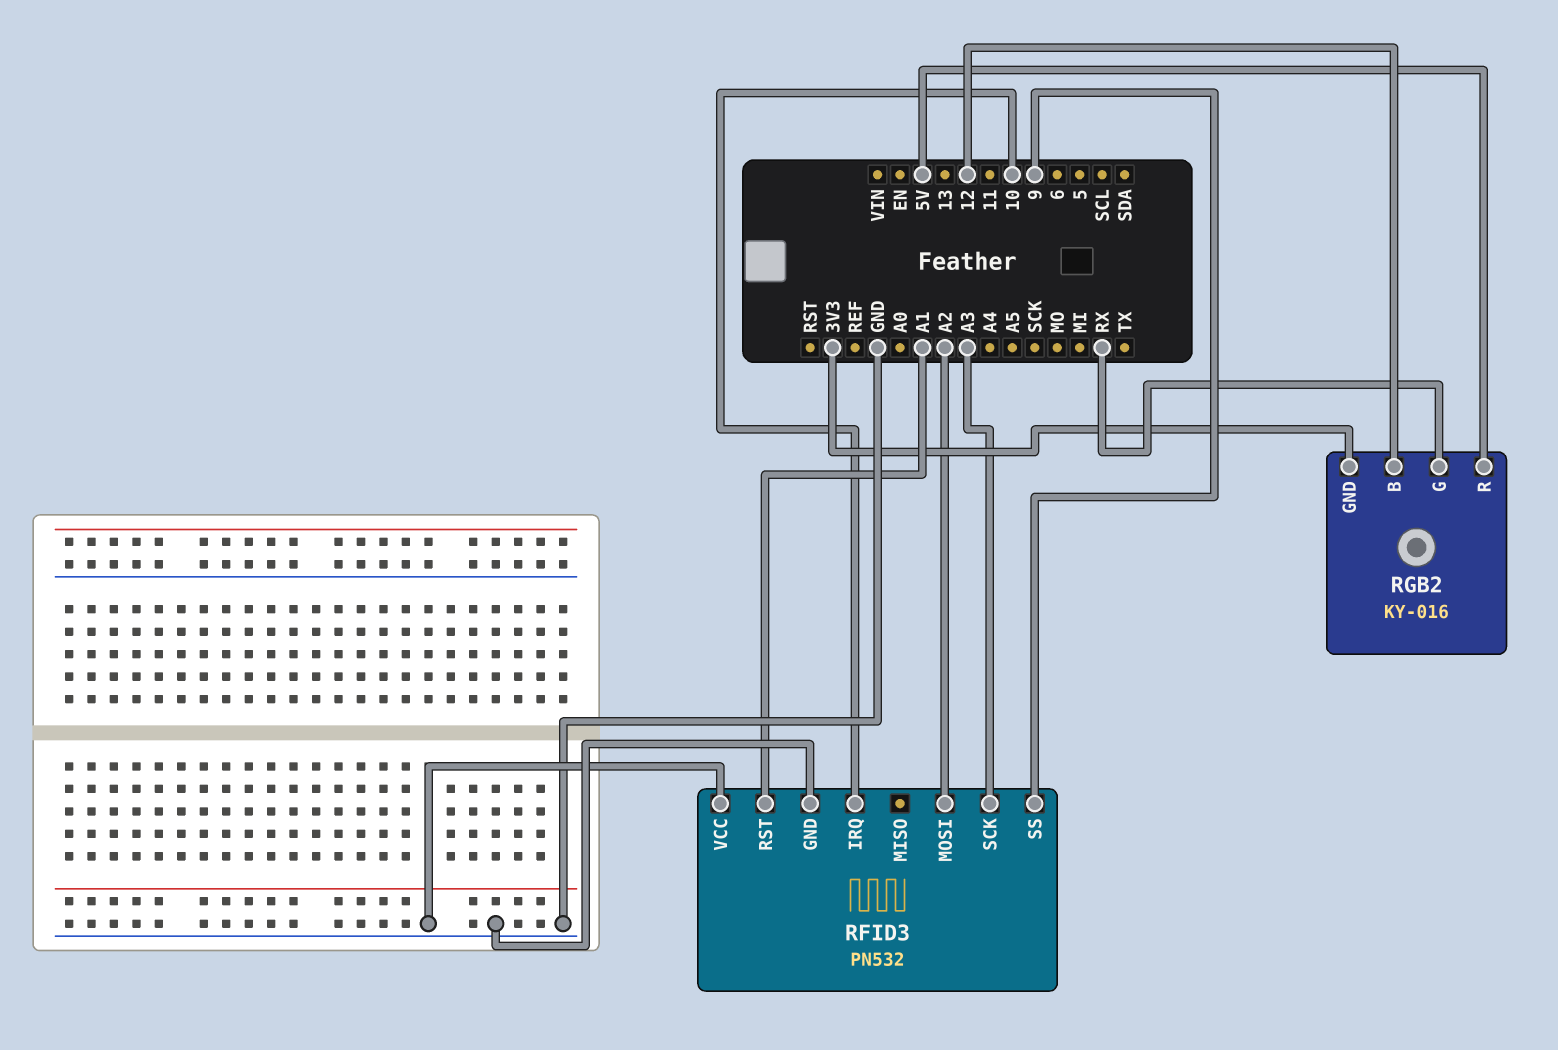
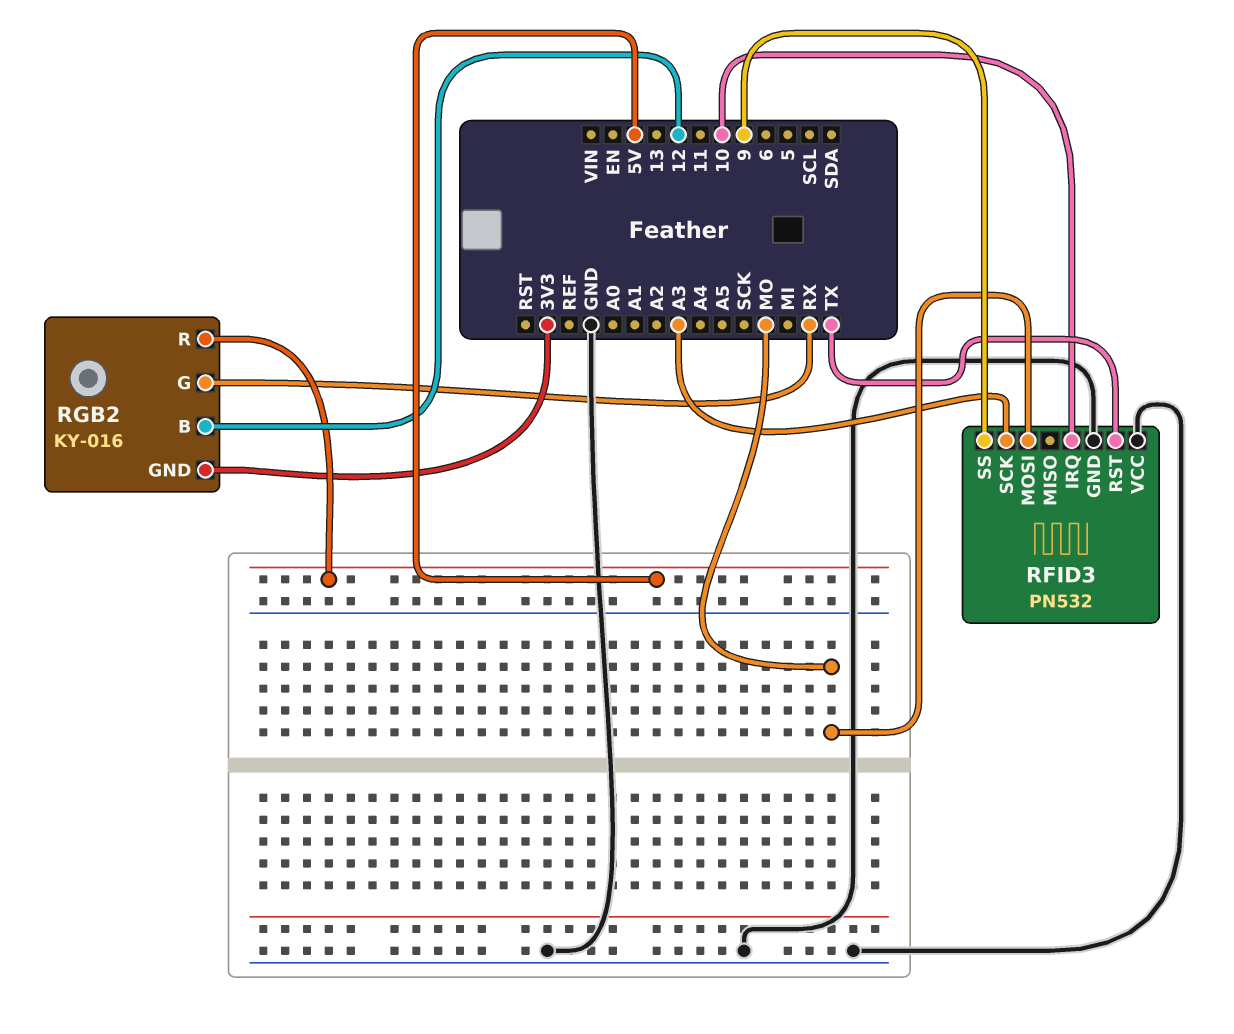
RFID3 pin MOSI: A2 -> MO
RFID3 pin RST: A1 -> TX

